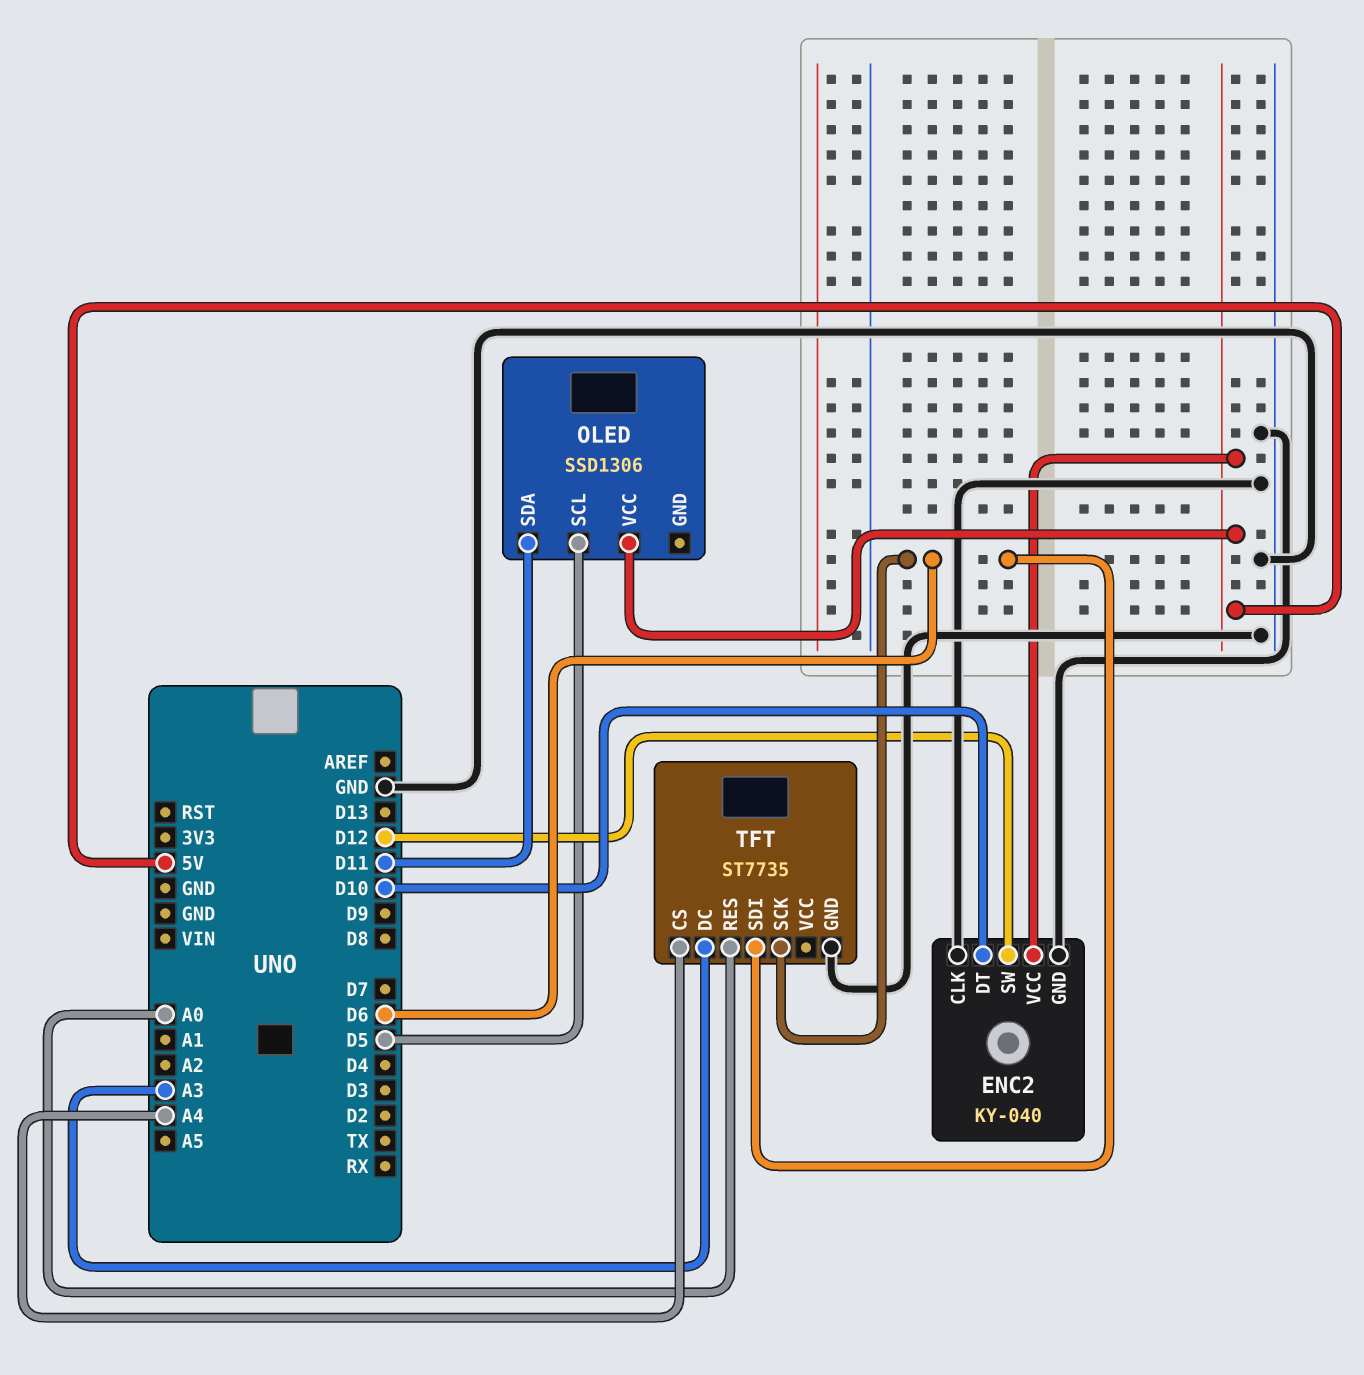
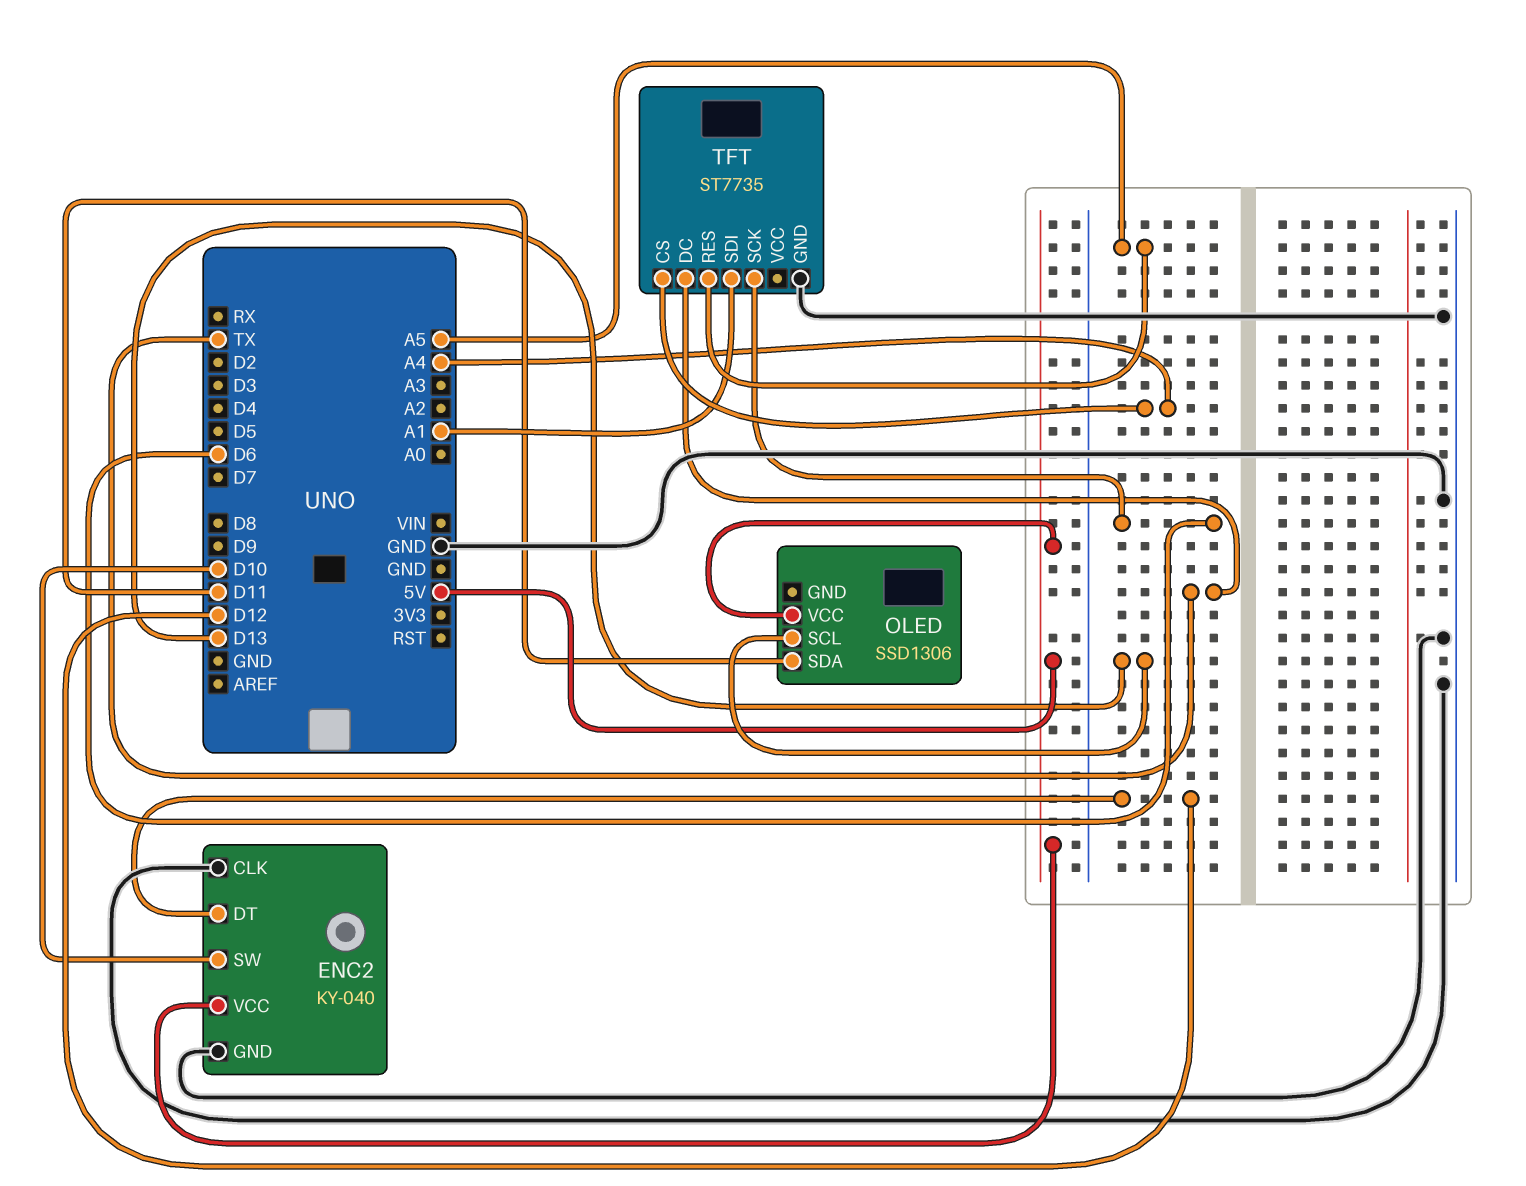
ENC2 pin DT: D10 -> D12
ENC2 pin SW: D12 -> D10
OLED pin SCL: D5 -> D13
TFT pin DC: A3 -> TX
TFT pin RES: A0 -> A5
TFT pin SDI: D6 -> A1

